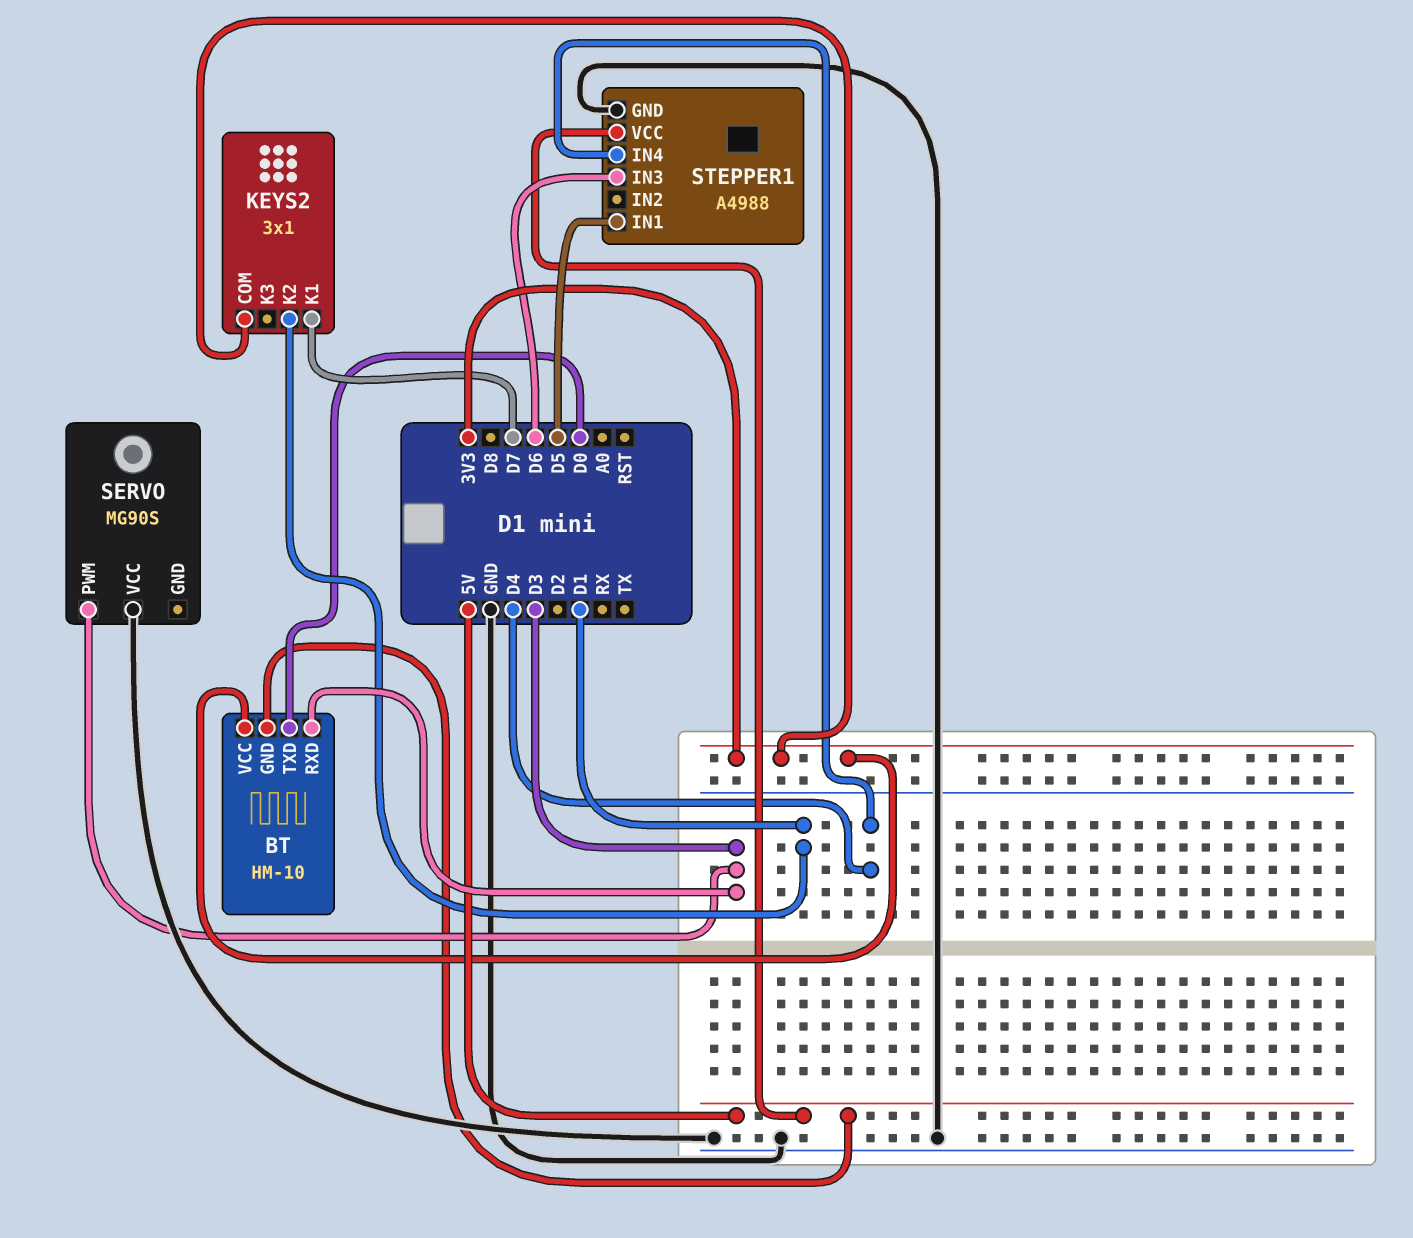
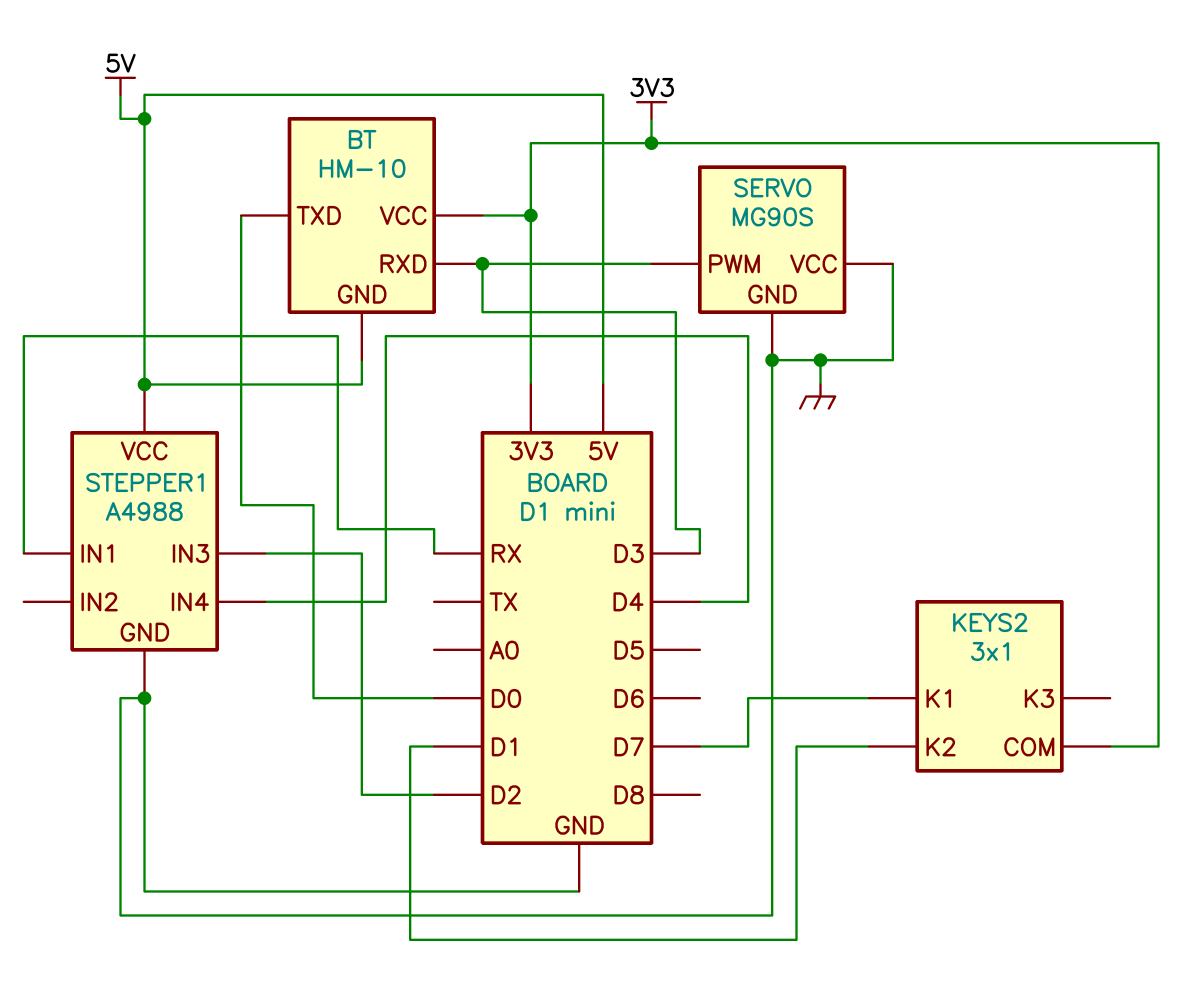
SERVO pin GND: none -> GND
STEPPER1 pin IN1: D5 -> RX
STEPPER1 pin IN3: D6 -> D2

